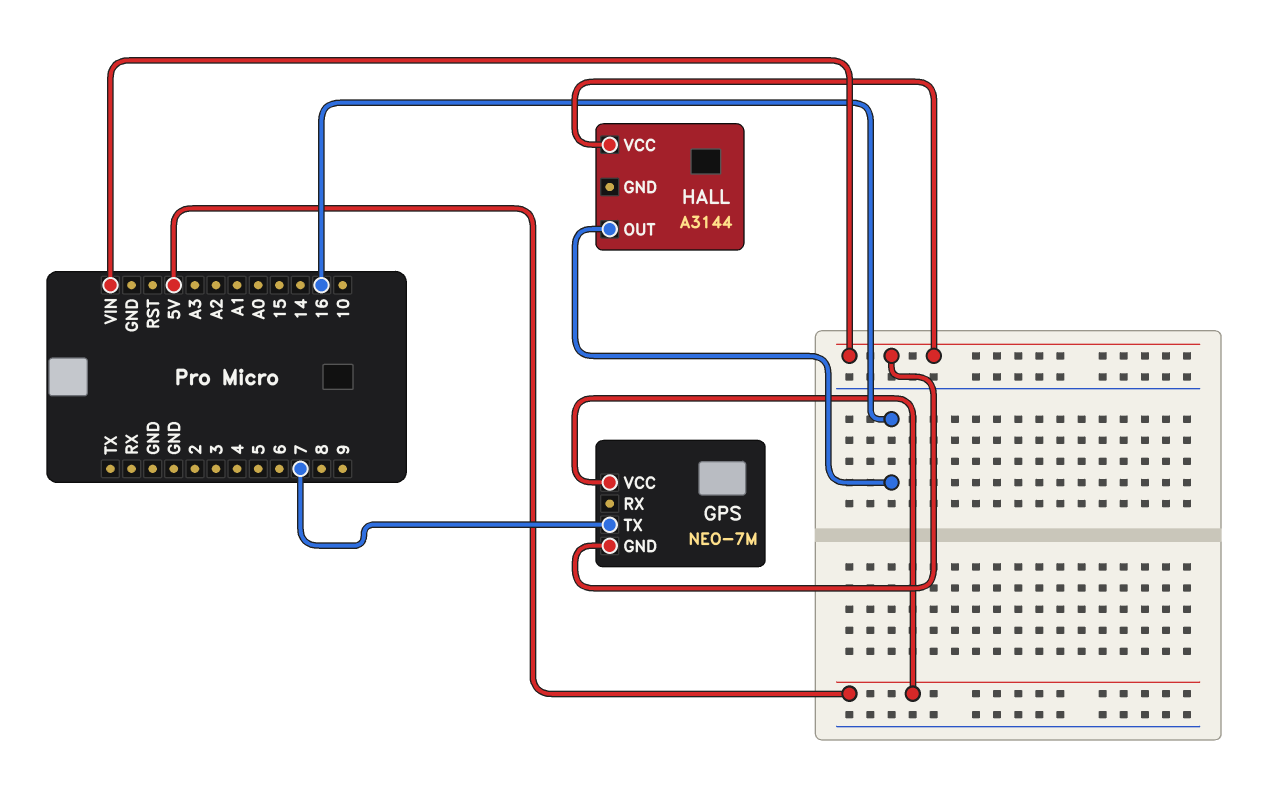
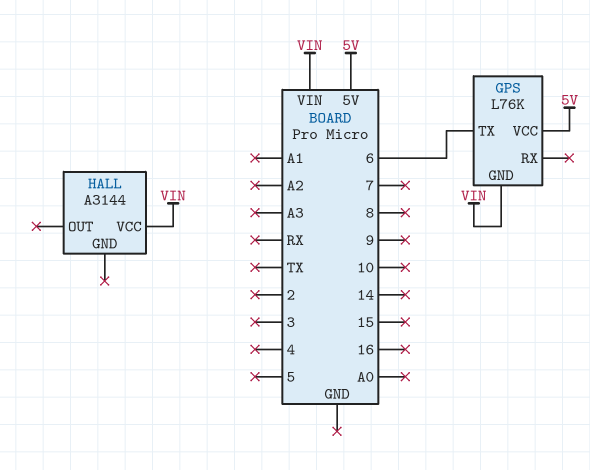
GPS: NEO-7M -> L76K
GPS pin TX: 7 -> 6
HALL pin OUT: 16 -> none

